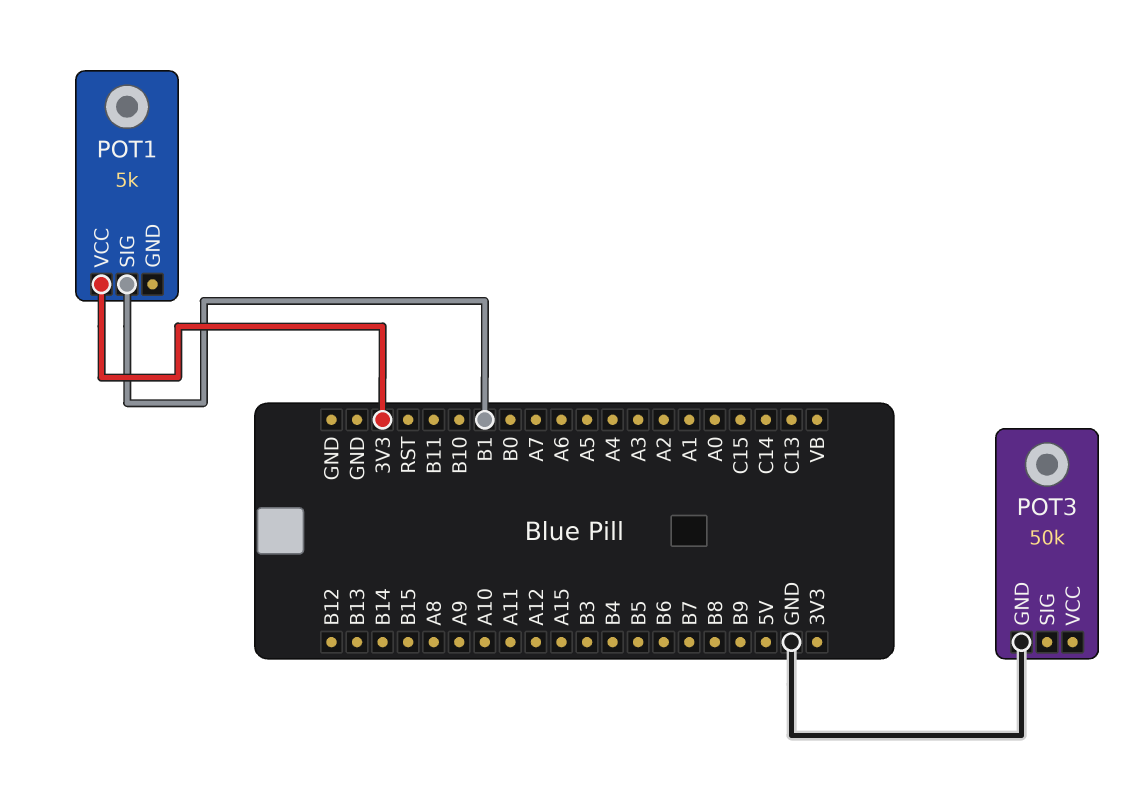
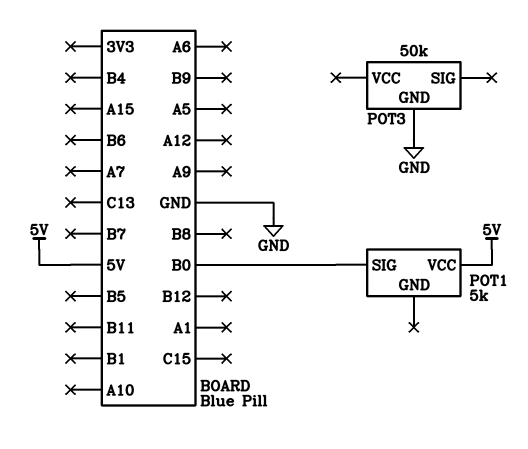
POT1 pin SIG: B1 -> B0
POT1 pin VCC: 3V3 -> 5V

